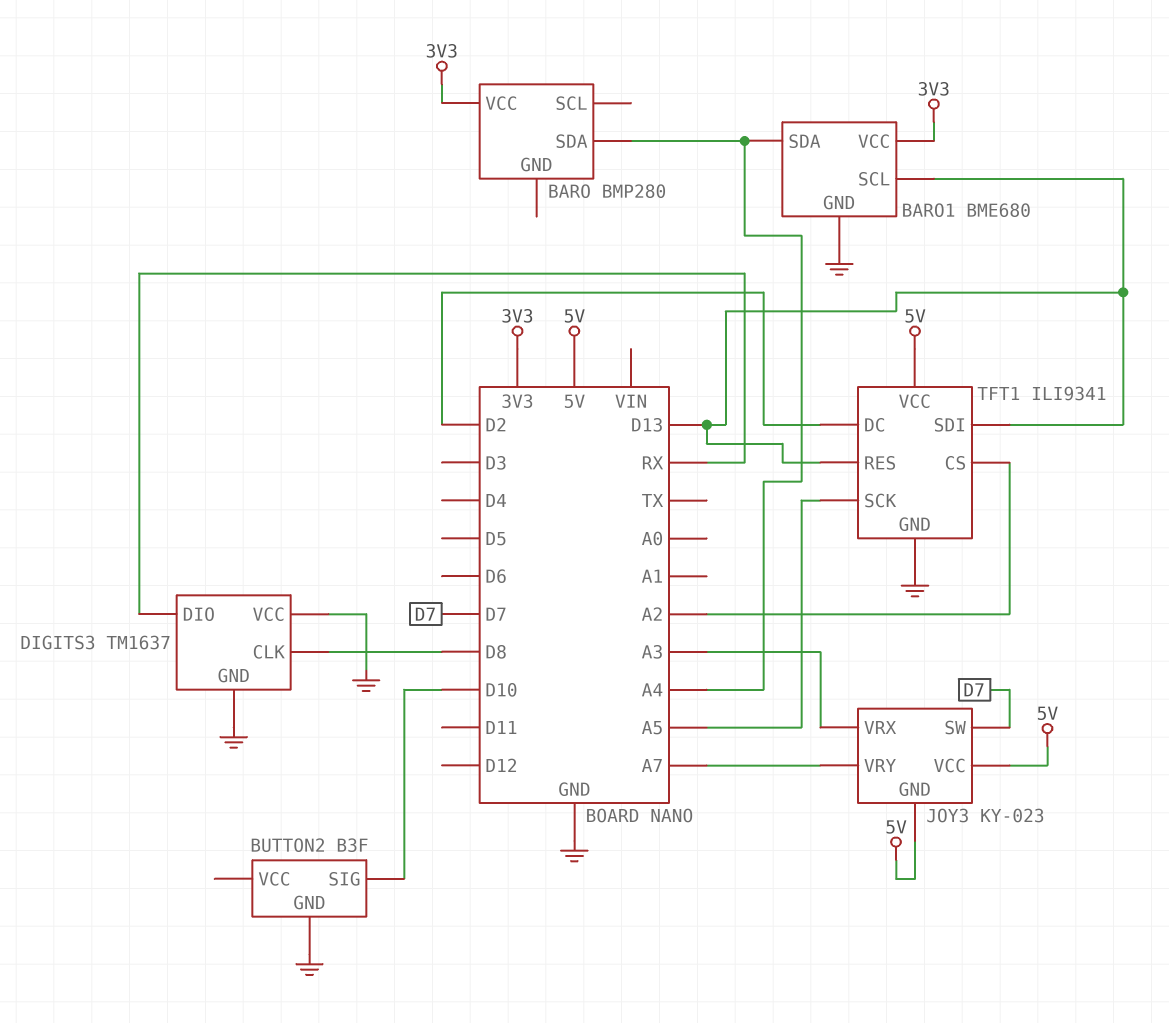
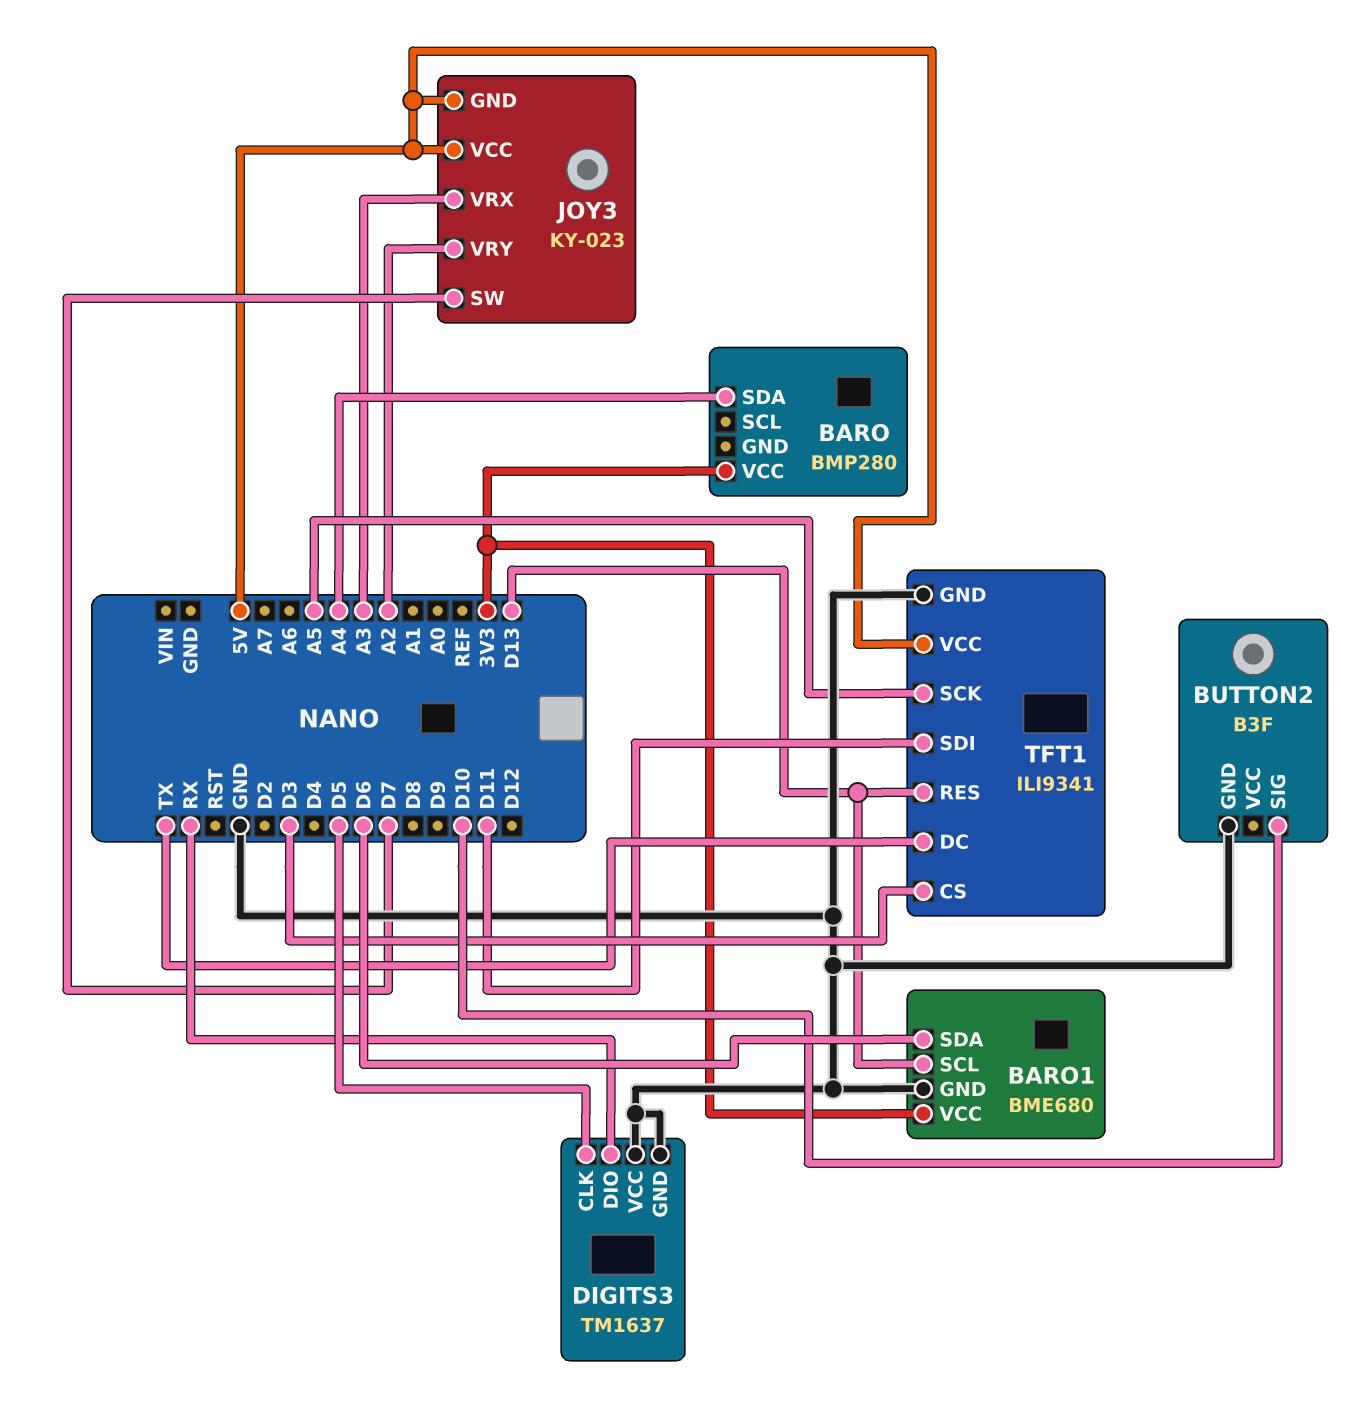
BARO1 pin SDA: A4 -> D6
DIGITS3 pin CLK: D8 -> D5
JOY3 pin VRY: A7 -> A2
TFT1 pin CS: A2 -> D3
TFT1 pin DC: D2 -> TX
TFT1 pin SDI: D13 -> D11

